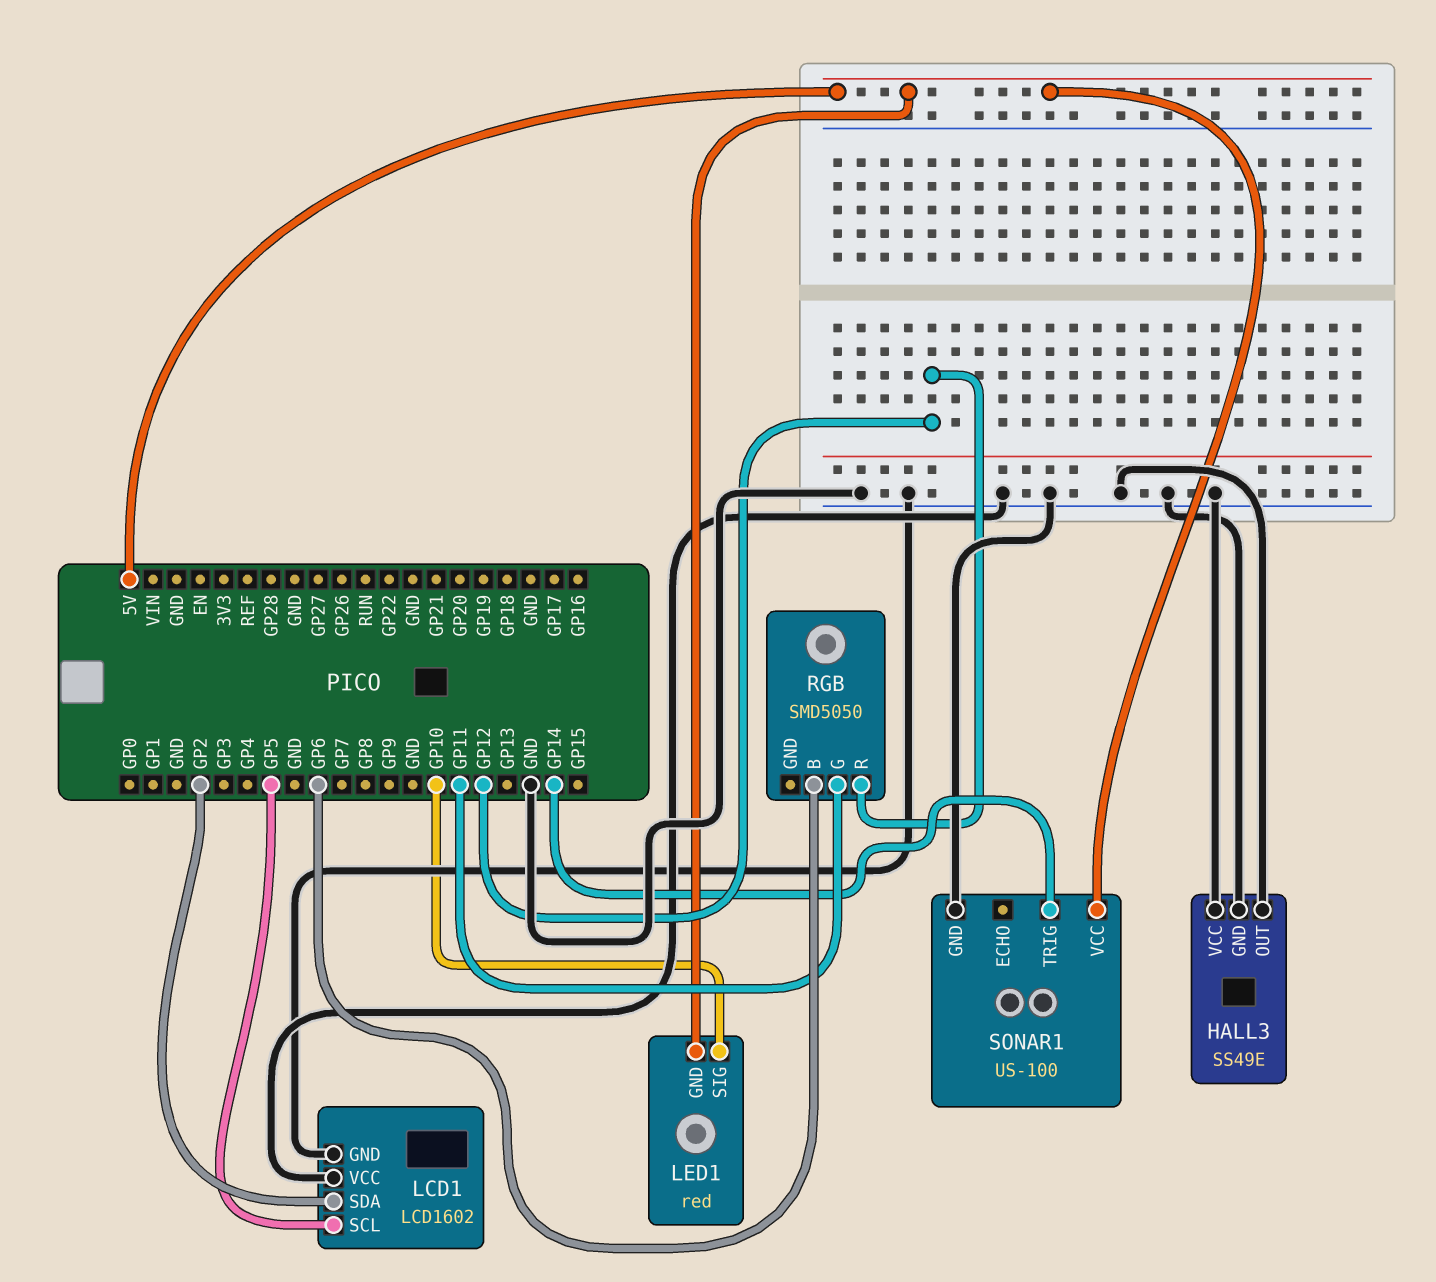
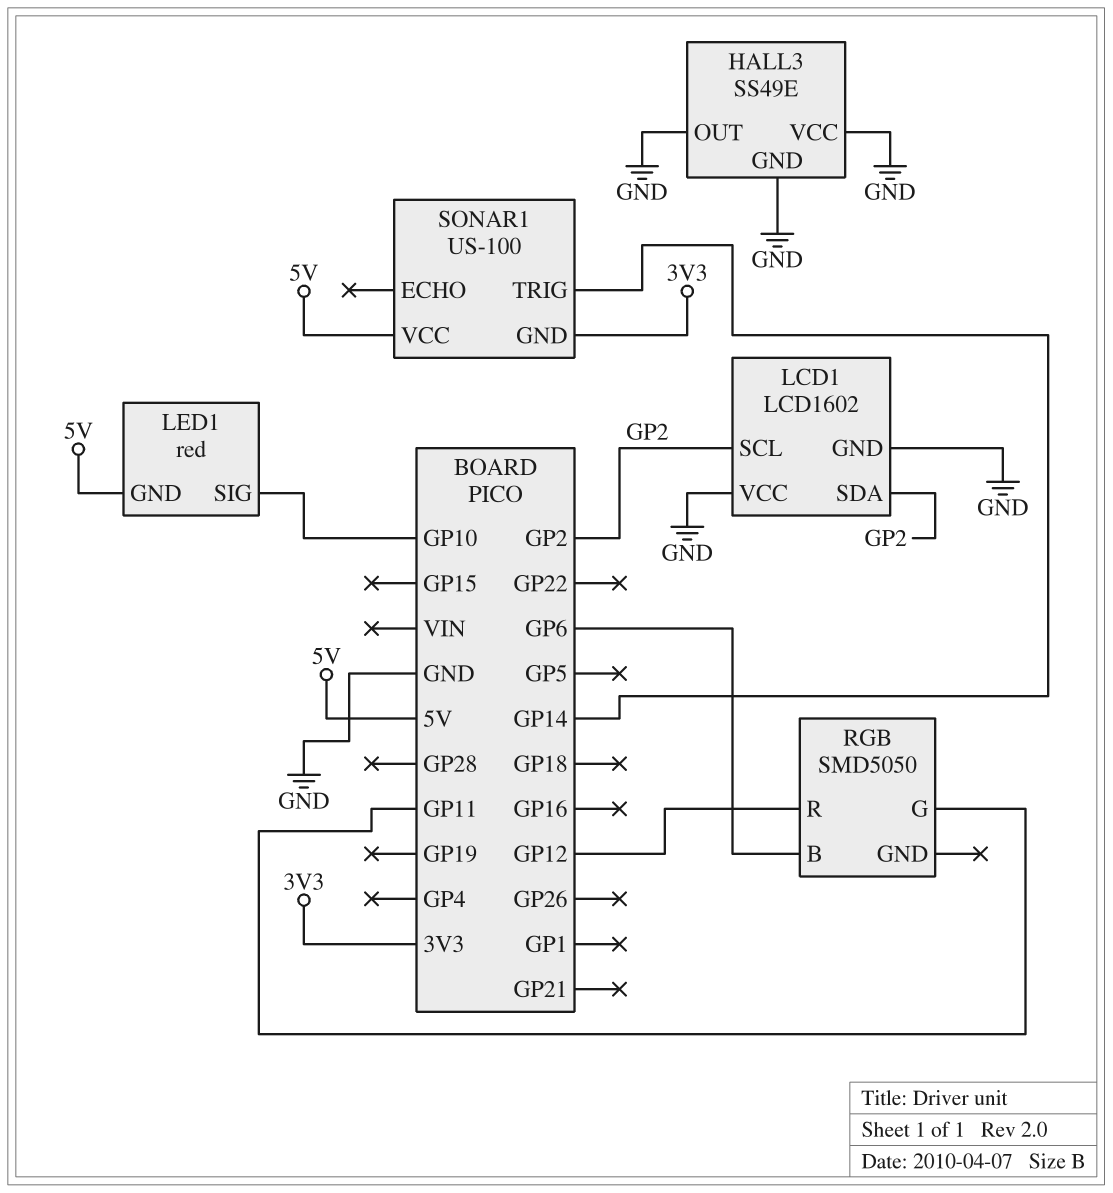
LCD1 pin SCL: GP5 -> GP2
SONAR1 pin GND: GND -> 3V3

